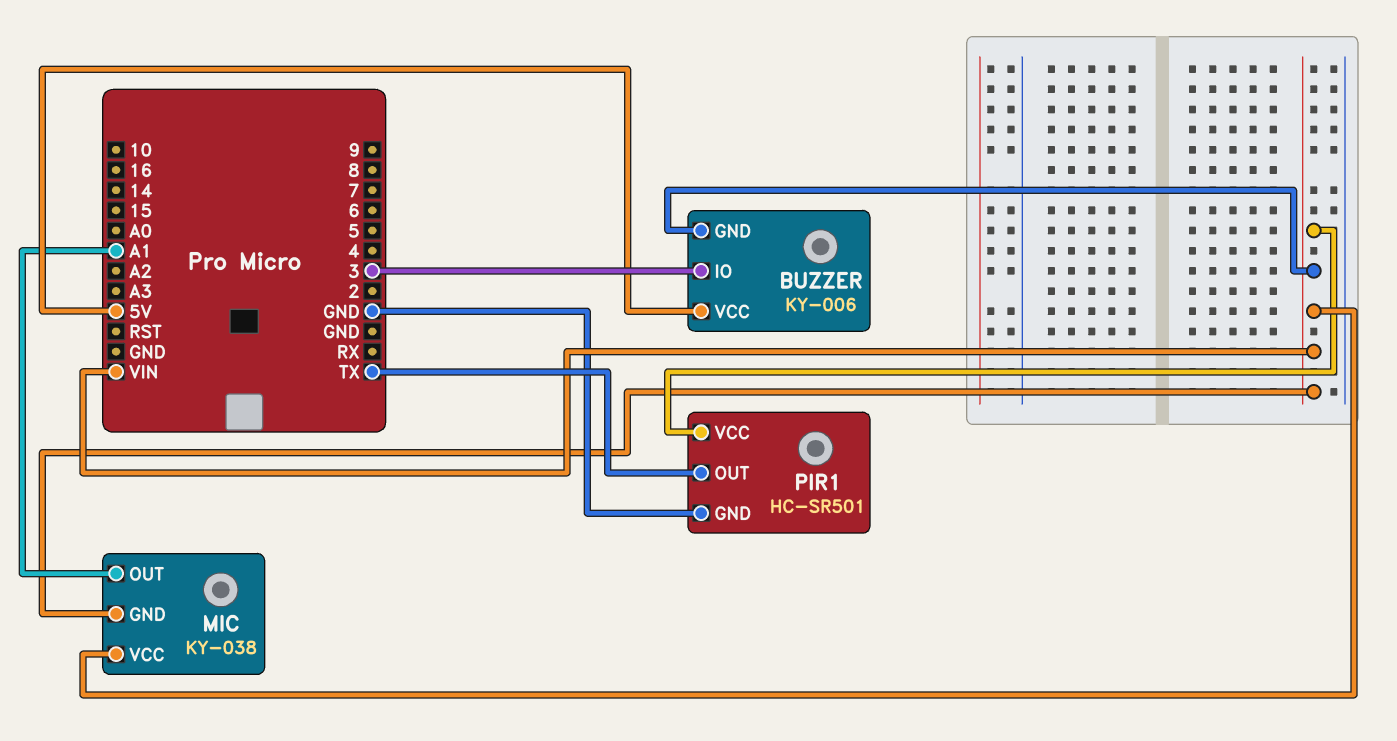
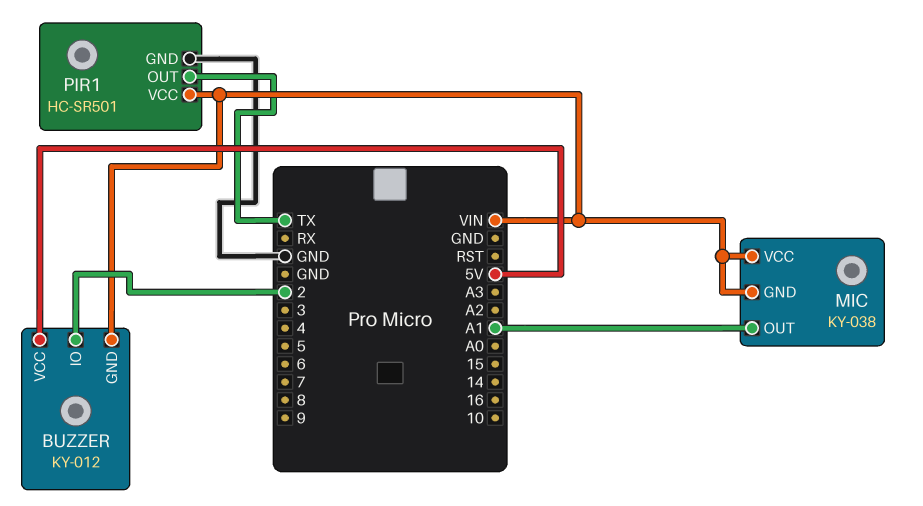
BUZZER: KY-006 -> KY-012
BUZZER pin IO: 3 -> 2

